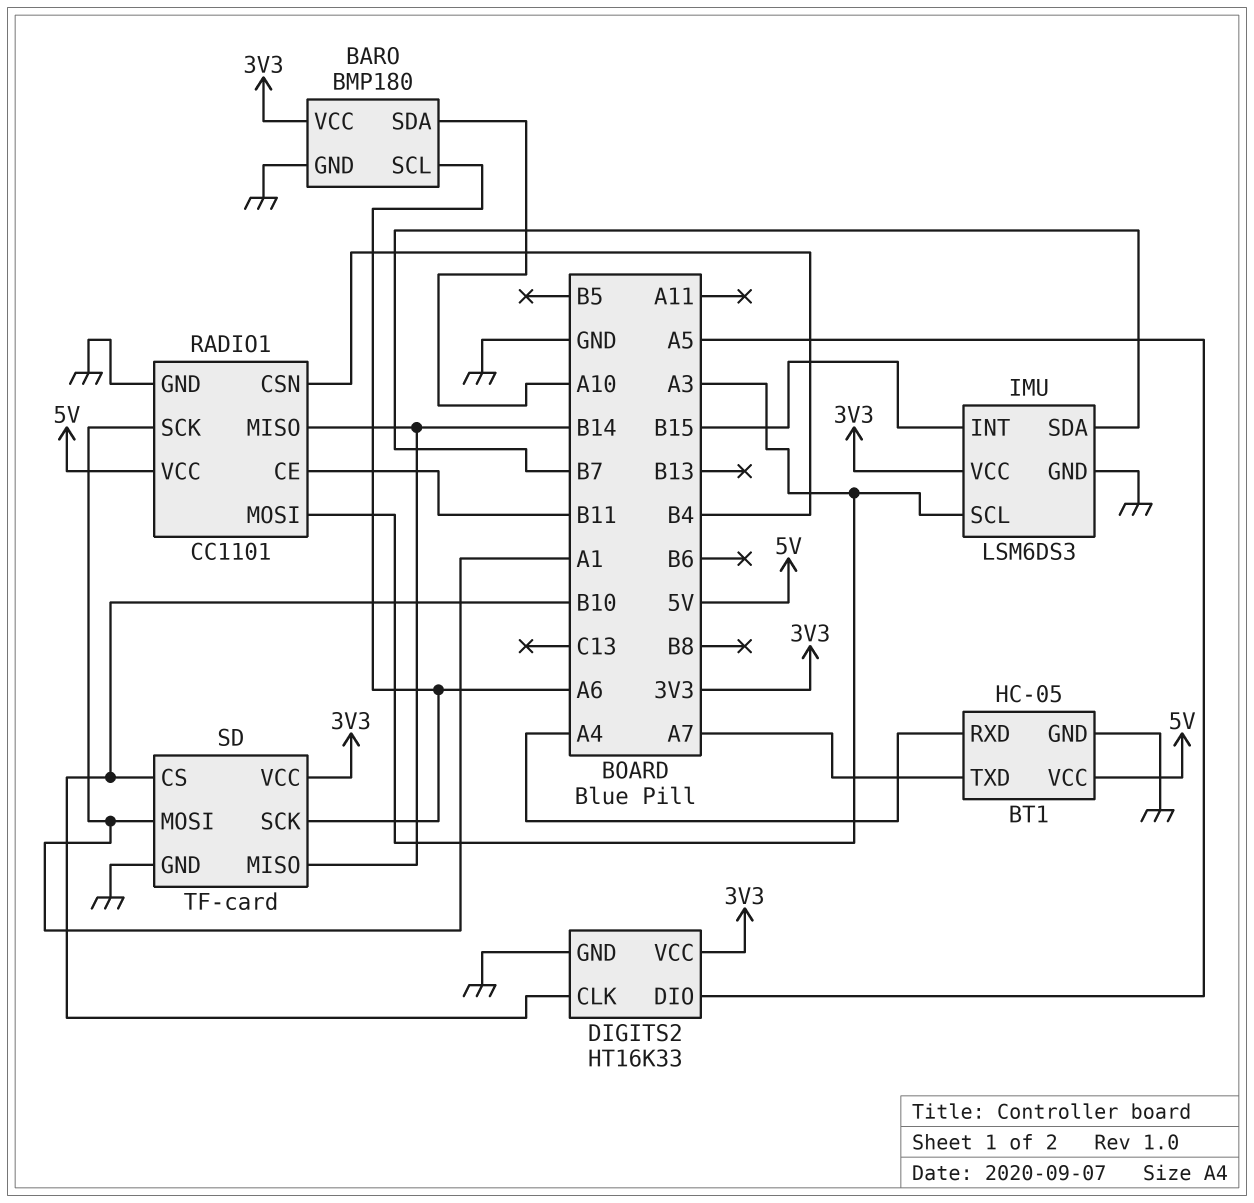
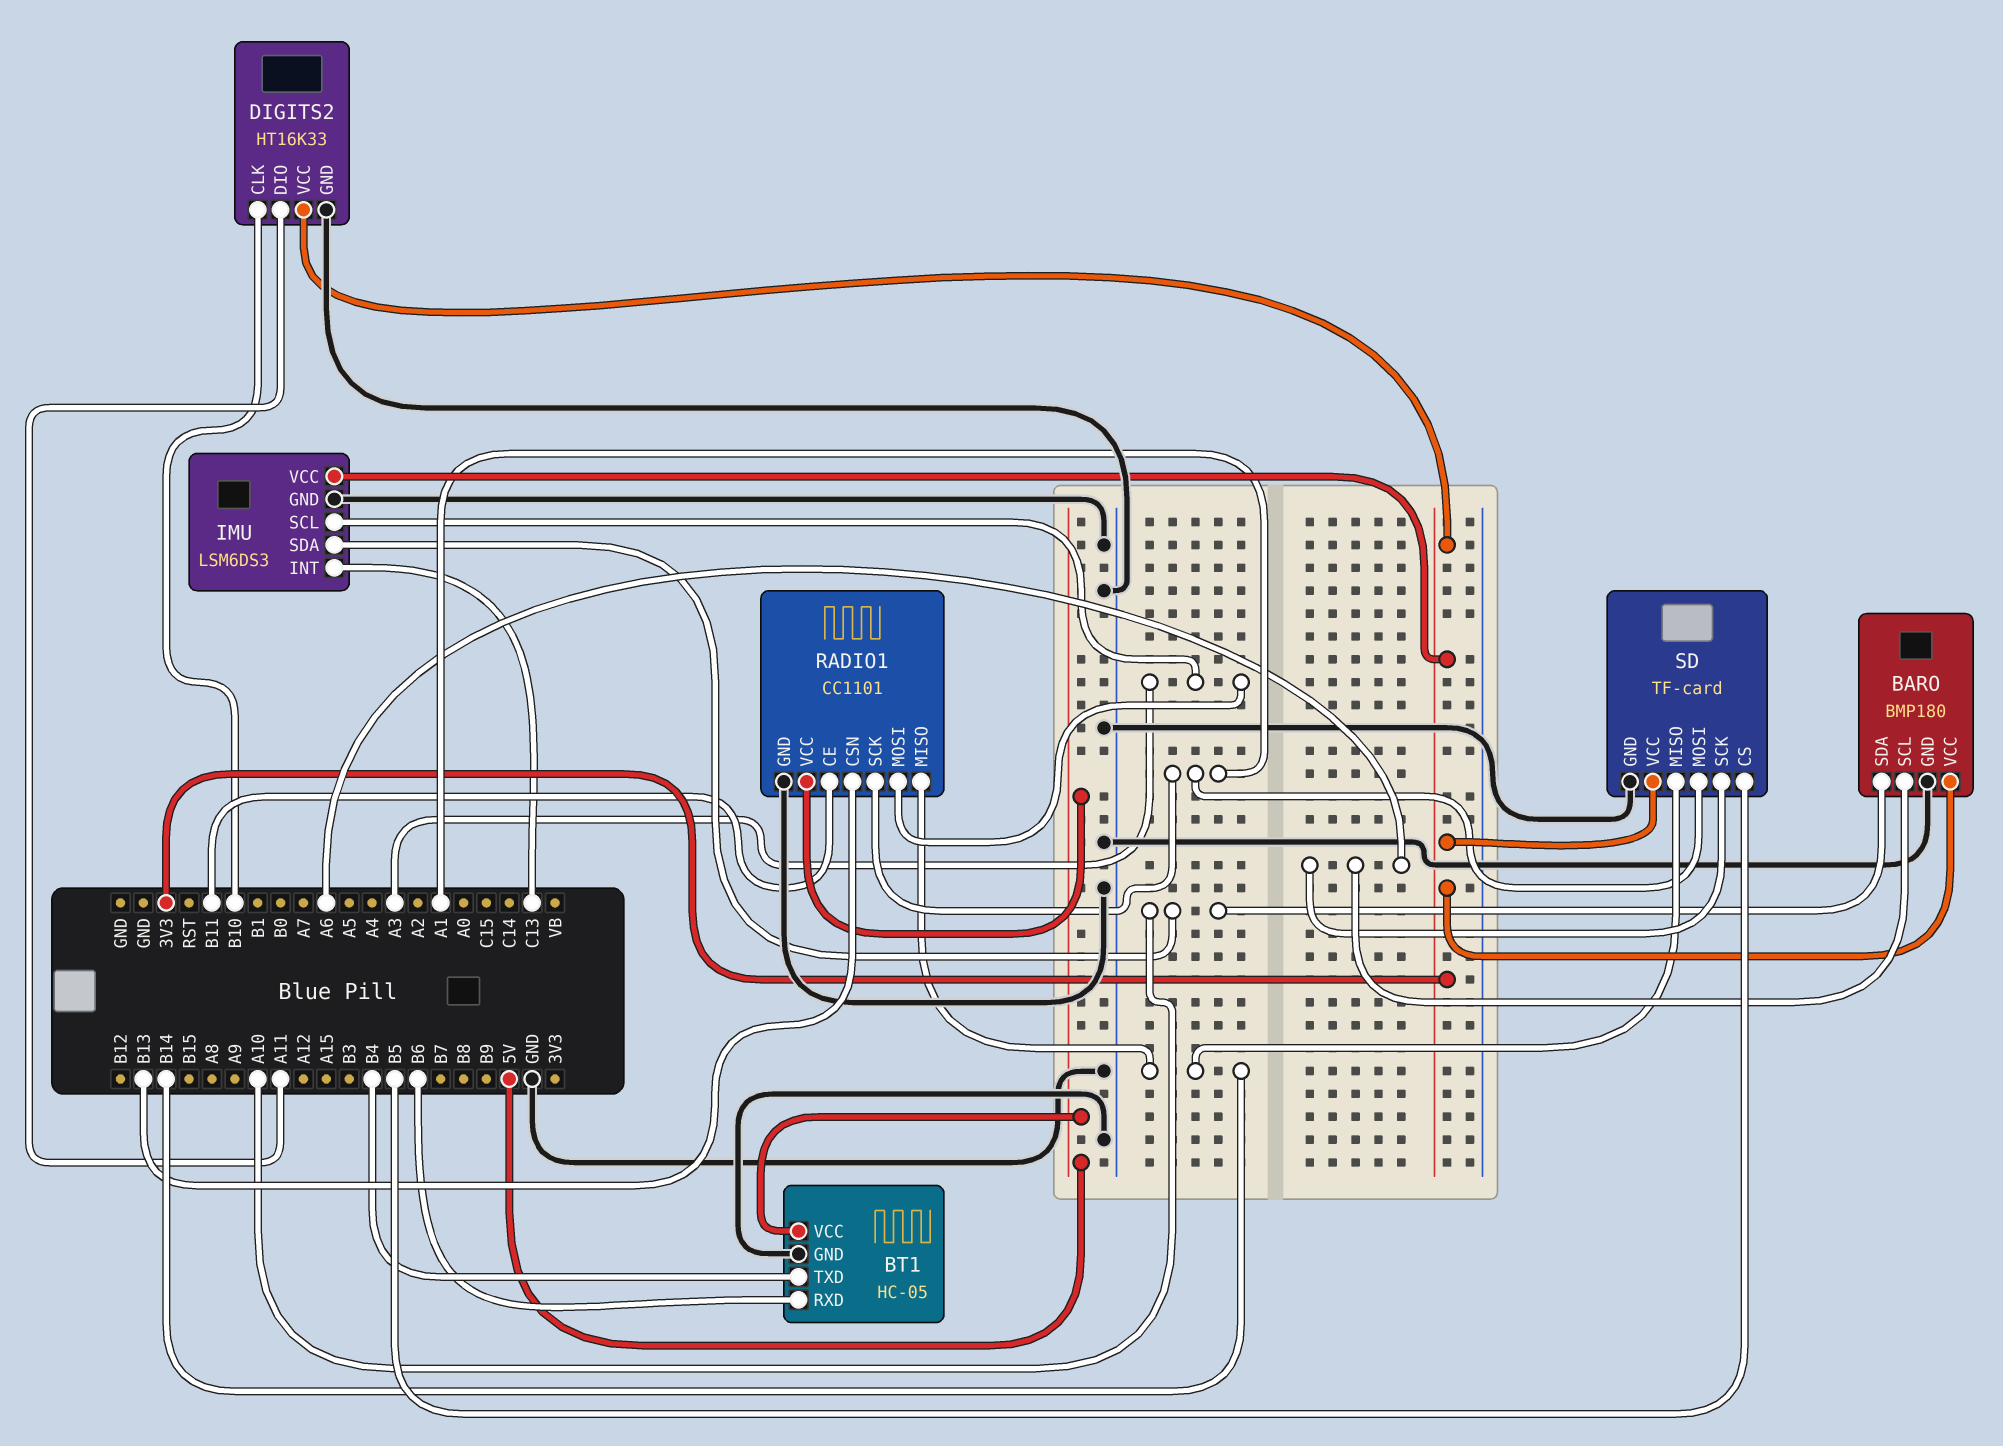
BT1 pin RXD: A4 -> B6
BT1 pin TXD: A7 -> B4
DIGITS2 pin DIO: A5 -> A11
IMU pin INT: B15 -> C13
IMU pin SDA: B7 -> A10
RADIO1 pin CSN: B4 -> B13
SD pin CS: B10 -> B5

